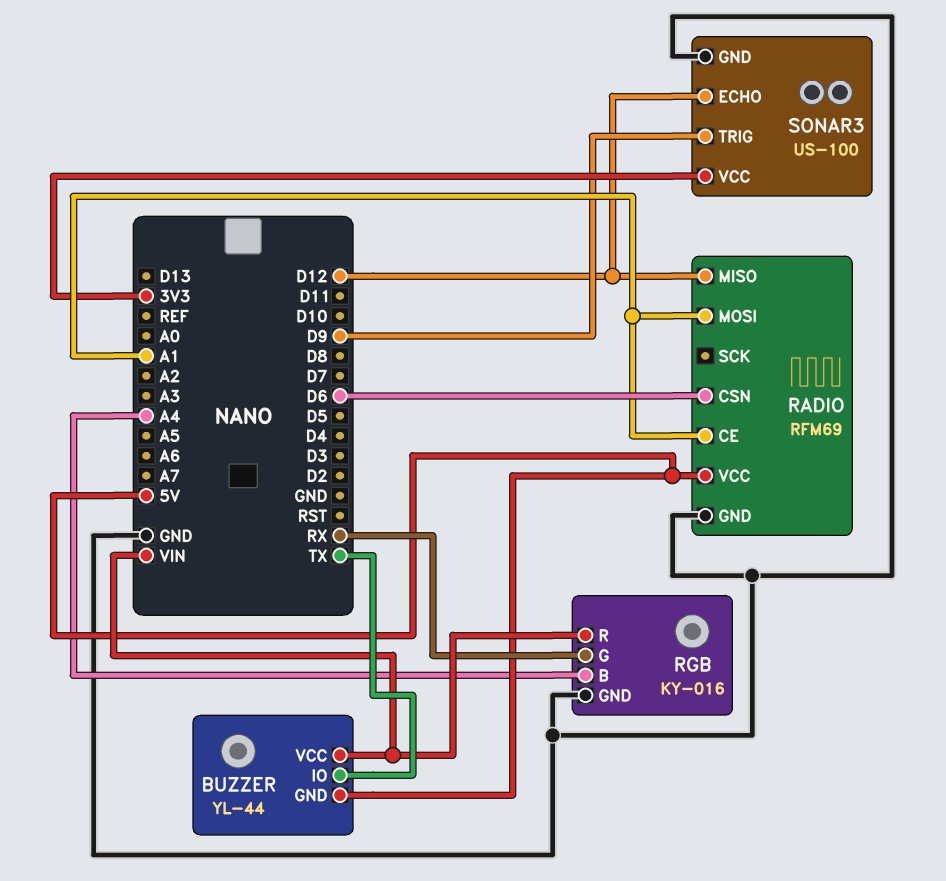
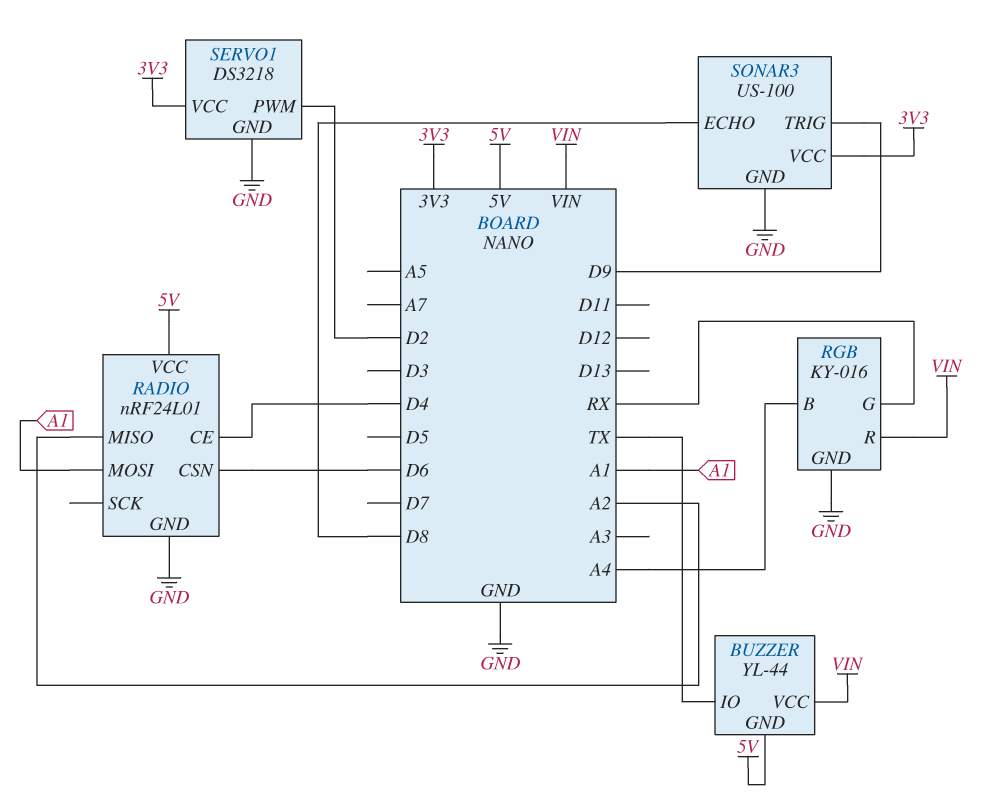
RADIO: RFM69 -> nRF24L01
RADIO pin CE: A1 -> D4
RADIO pin MISO: D12 -> A2
SERVO1: none -> DS3218
SERVO1 pin GND: none -> GND
SERVO1 pin PWM: none -> D2
SERVO1 pin VCC: none -> 3V3
SONAR3 pin ECHO: D12 -> D8

